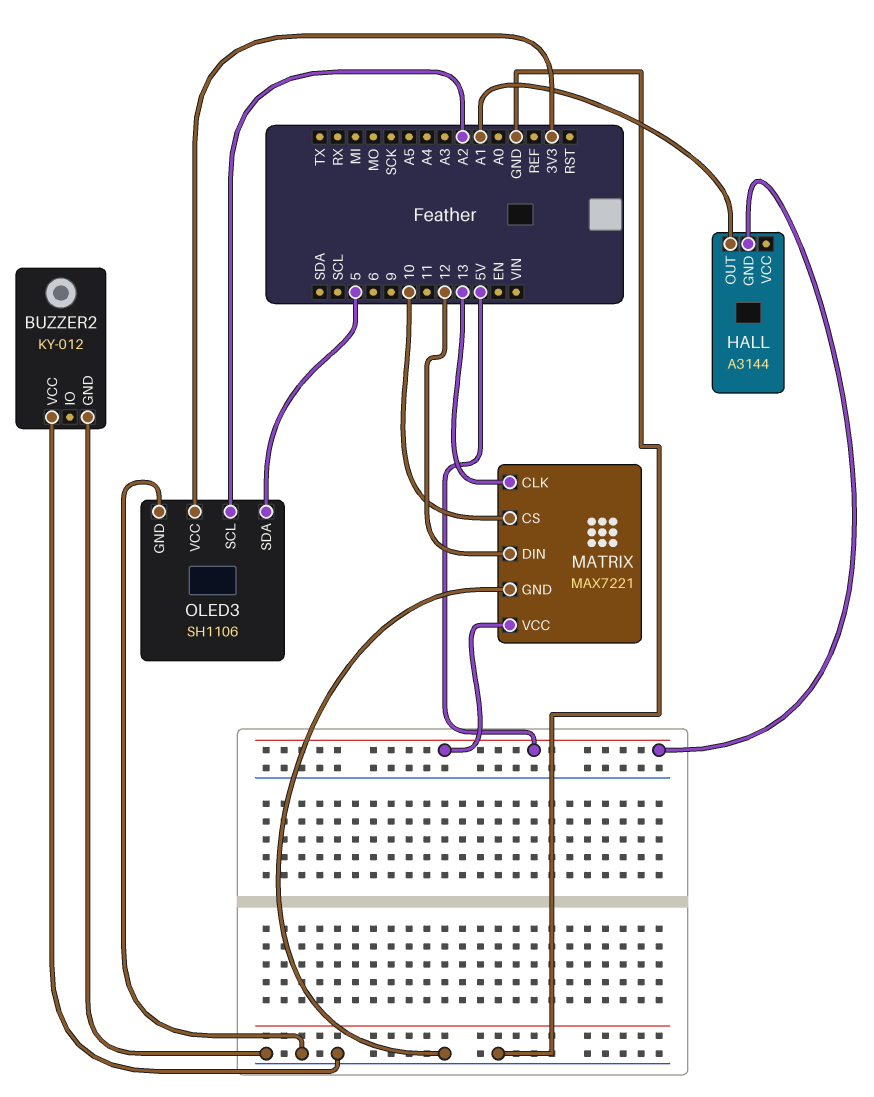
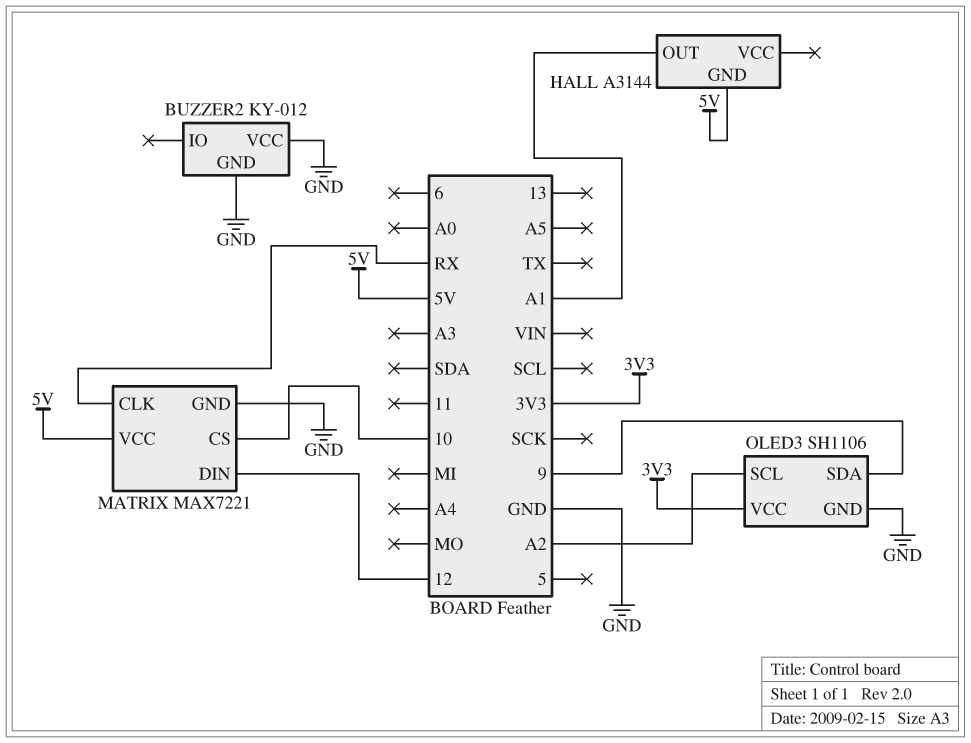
MATRIX pin CLK: 13 -> RX
OLED3 pin SDA: 5 -> 9

